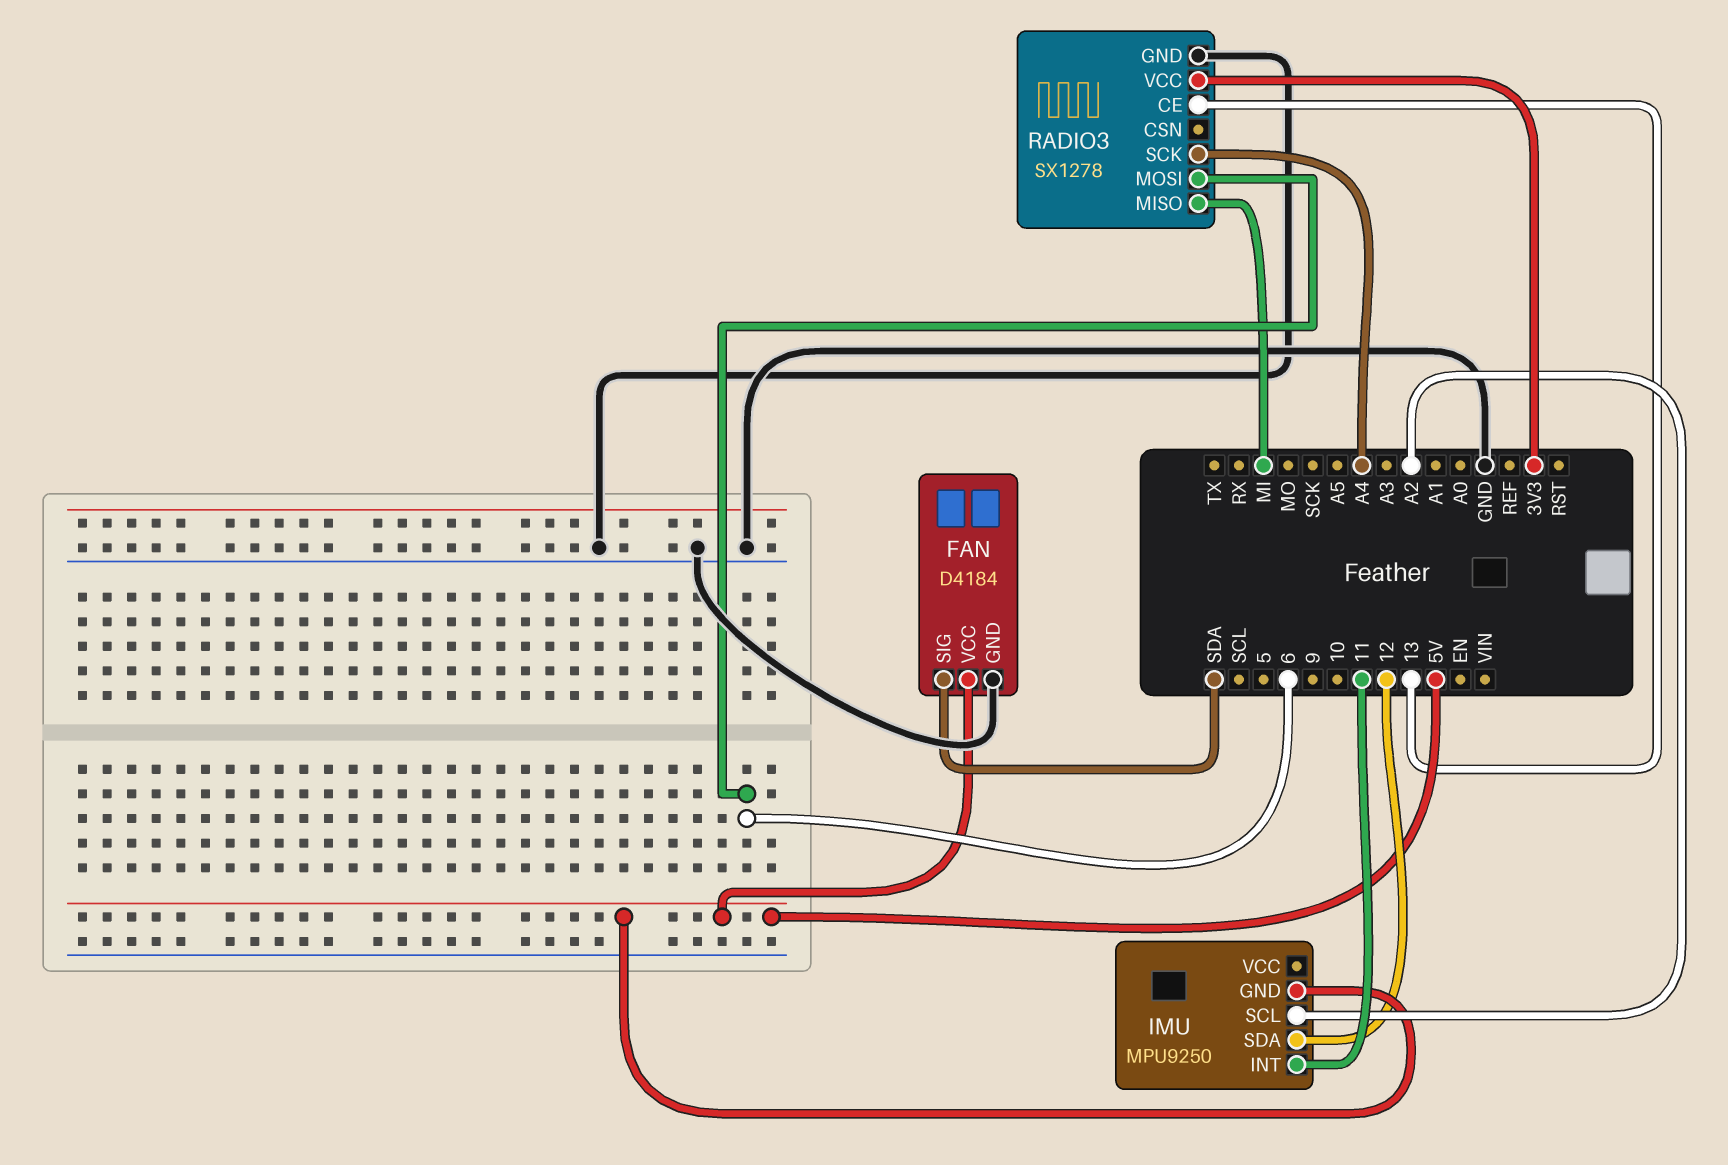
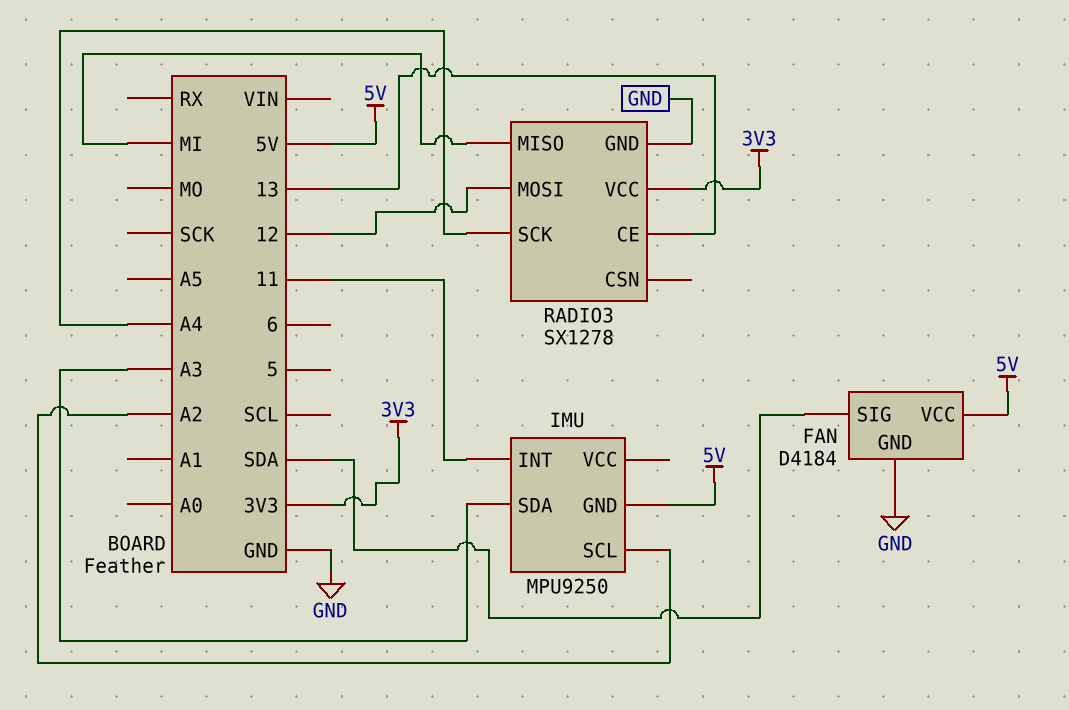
IMU pin SDA: 12 -> A3
RADIO3 pin MOSI: 6 -> 12

